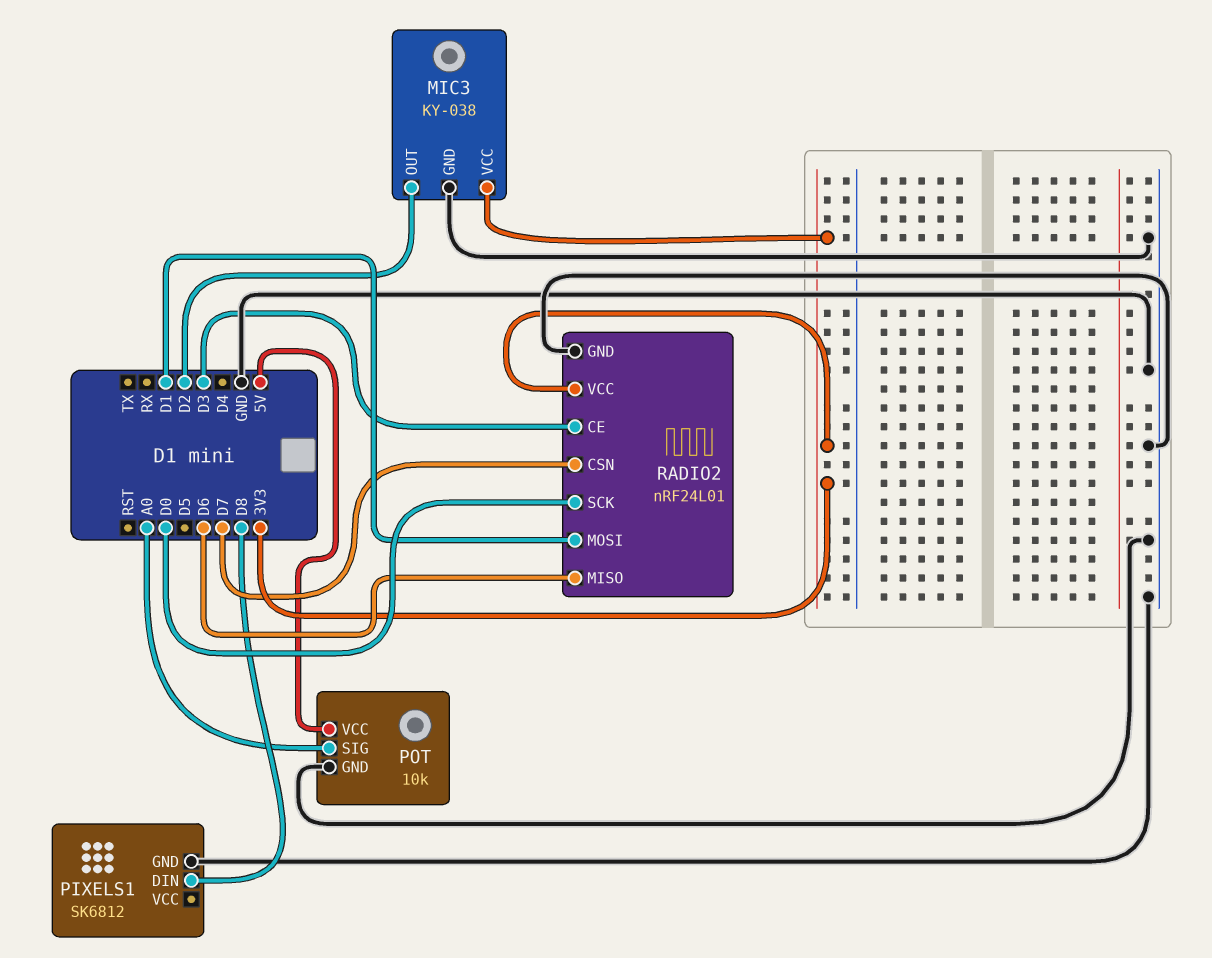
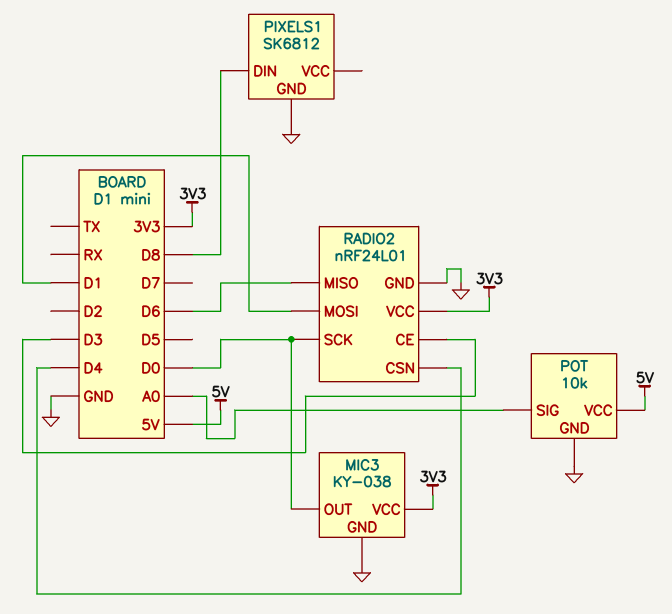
MIC3 pin OUT: D2 -> D0
RADIO2 pin CSN: D7 -> D4

